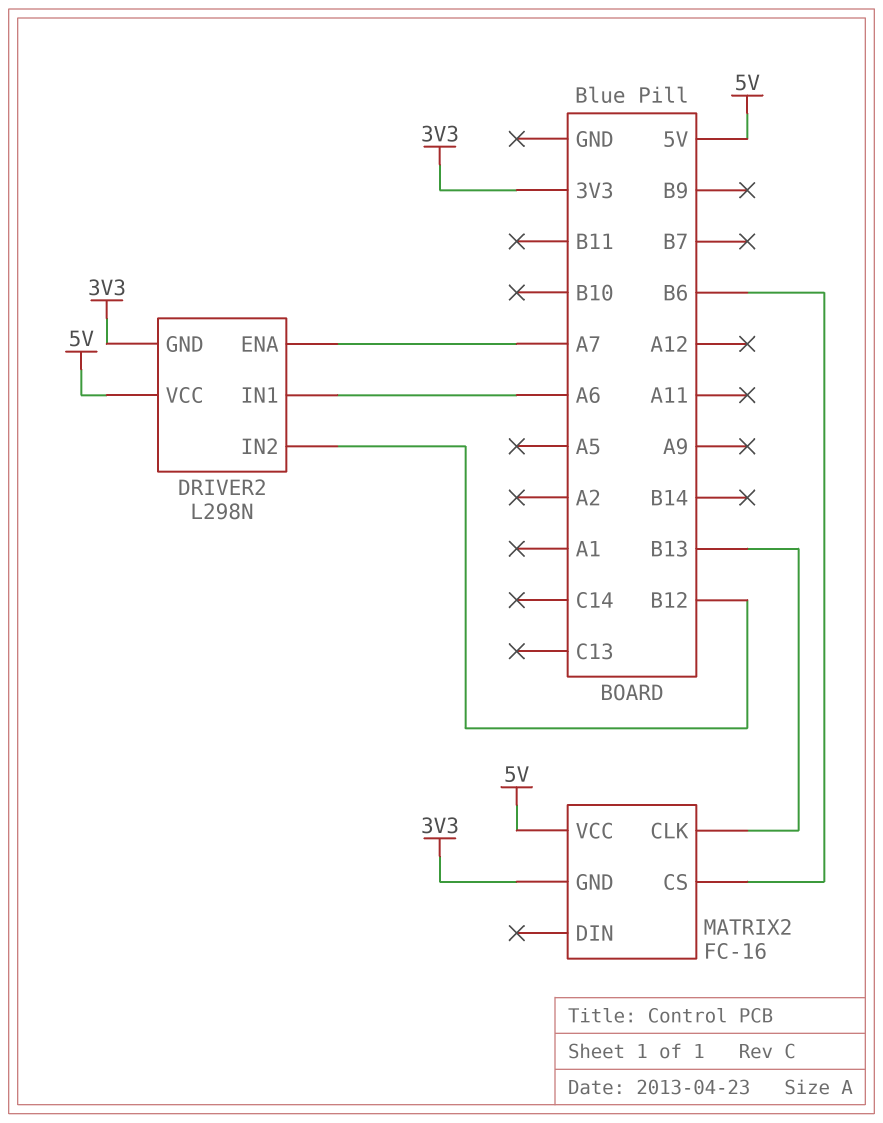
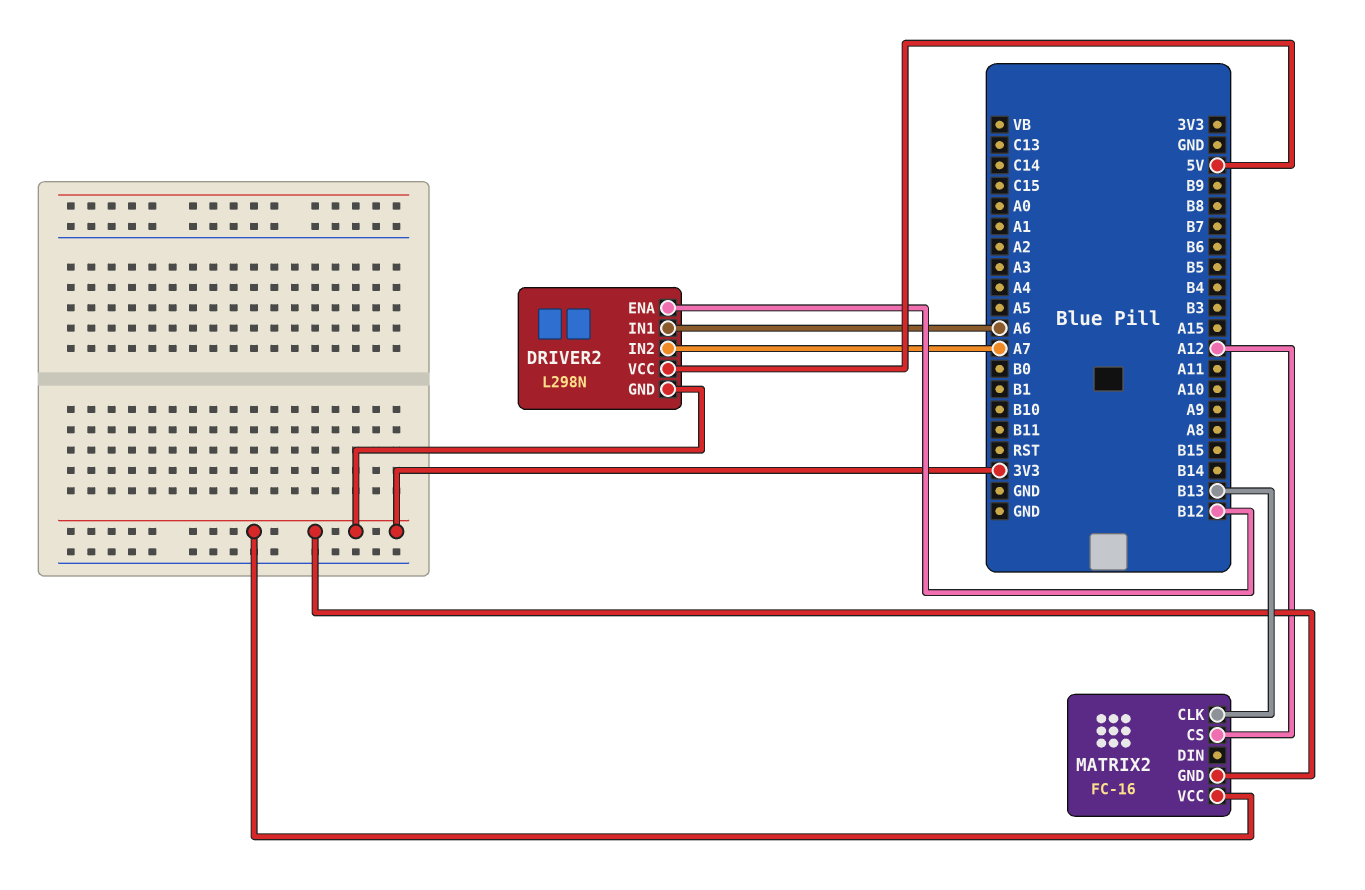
DRIVER2 pin ENA: A7 -> B12
DRIVER2 pin IN2: B12 -> A7
MATRIX2 pin CS: B6 -> A12
MATRIX2 pin VCC: 5V -> 3V3

